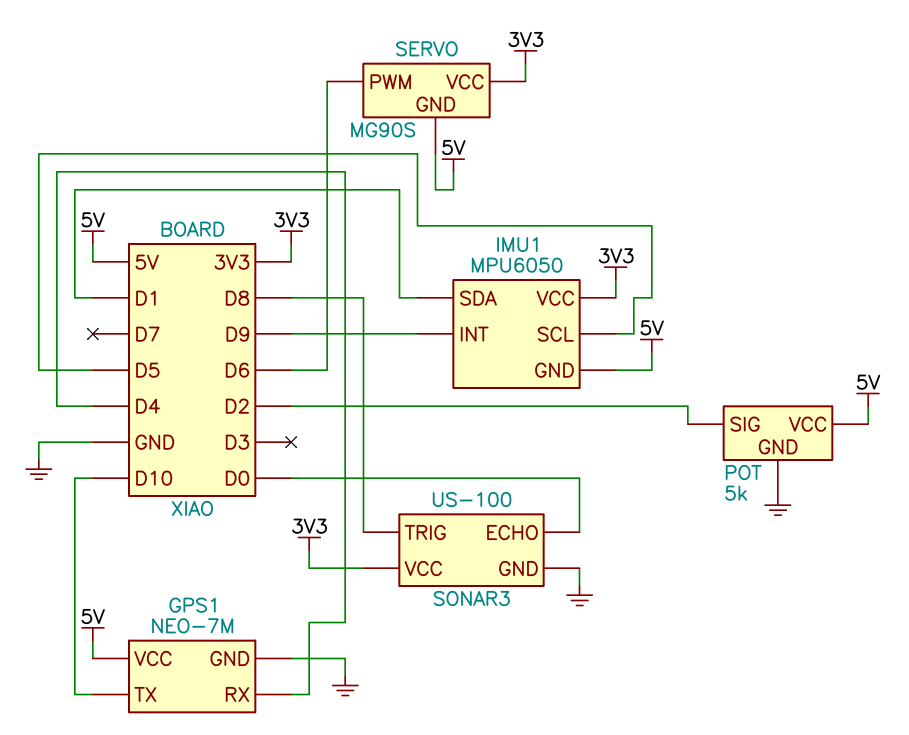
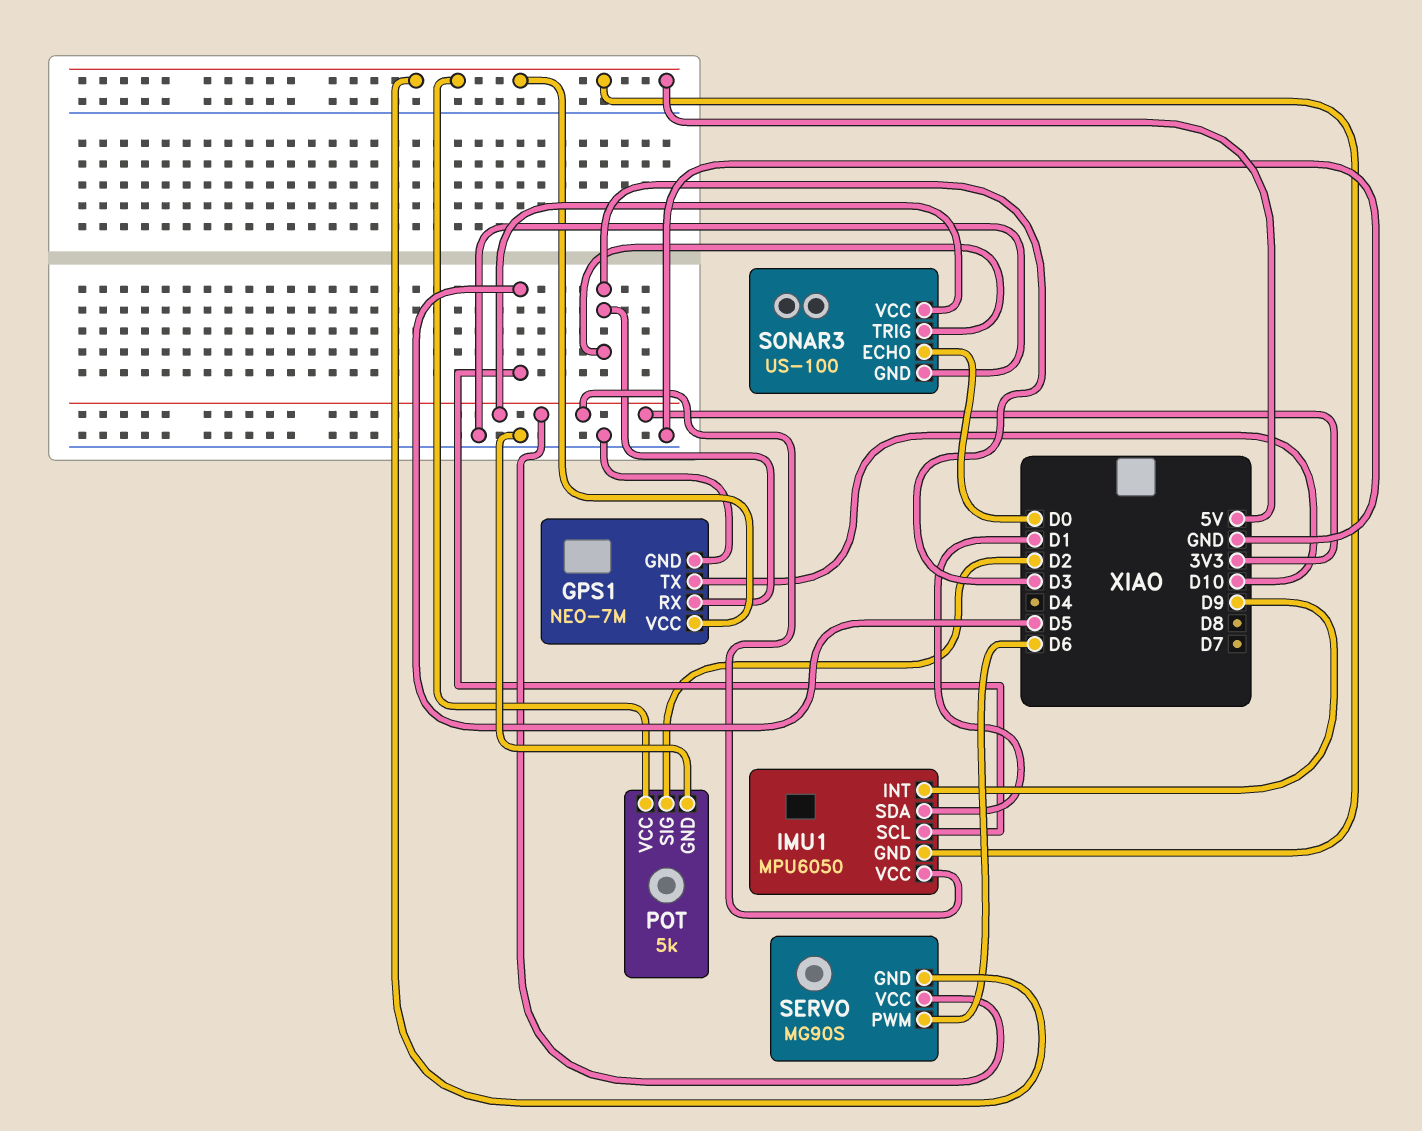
GPS1 pin RX: D4 -> D3
SONAR3 pin TRIG: D8 -> D3

